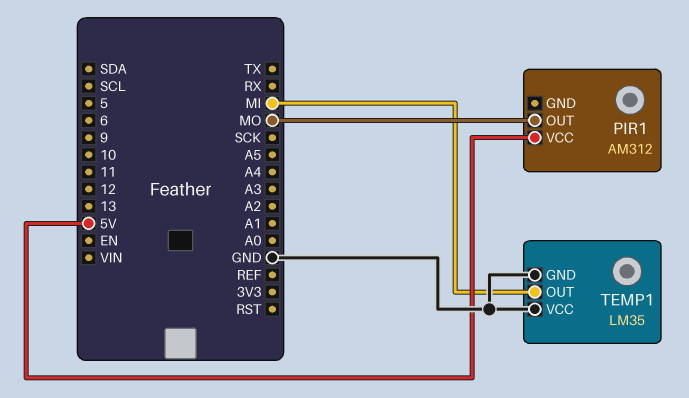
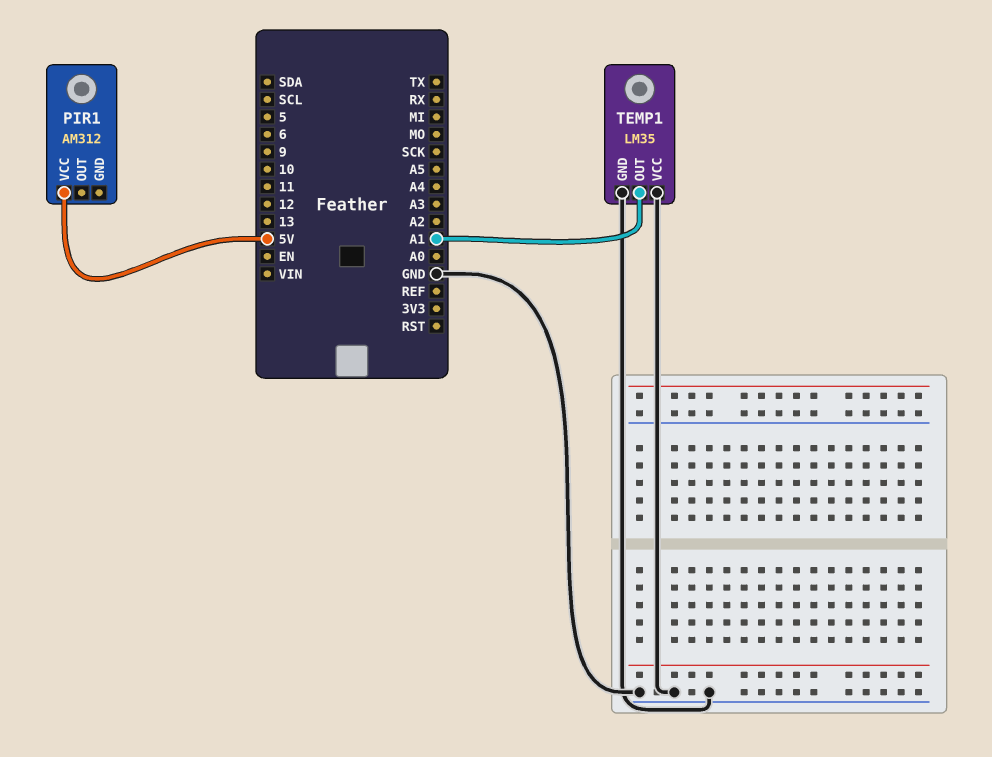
PIR1 pin OUT: MO -> none
TEMP1 pin OUT: MI -> A1

